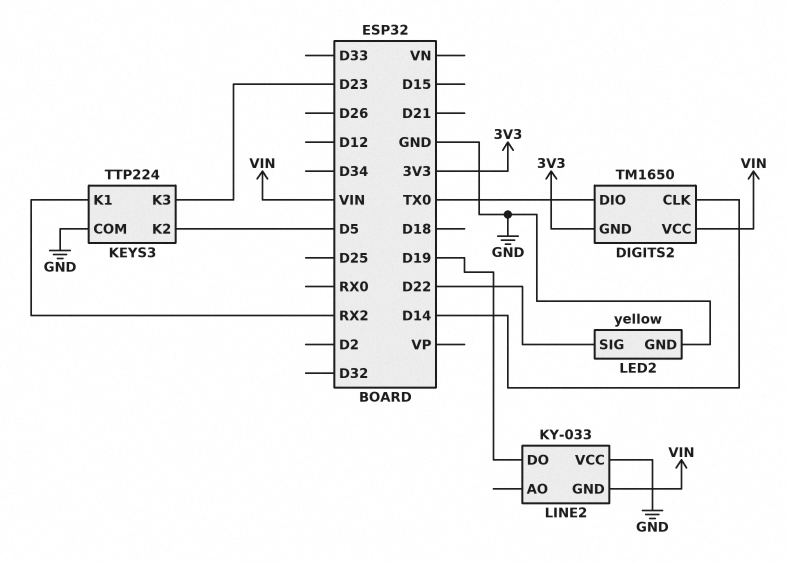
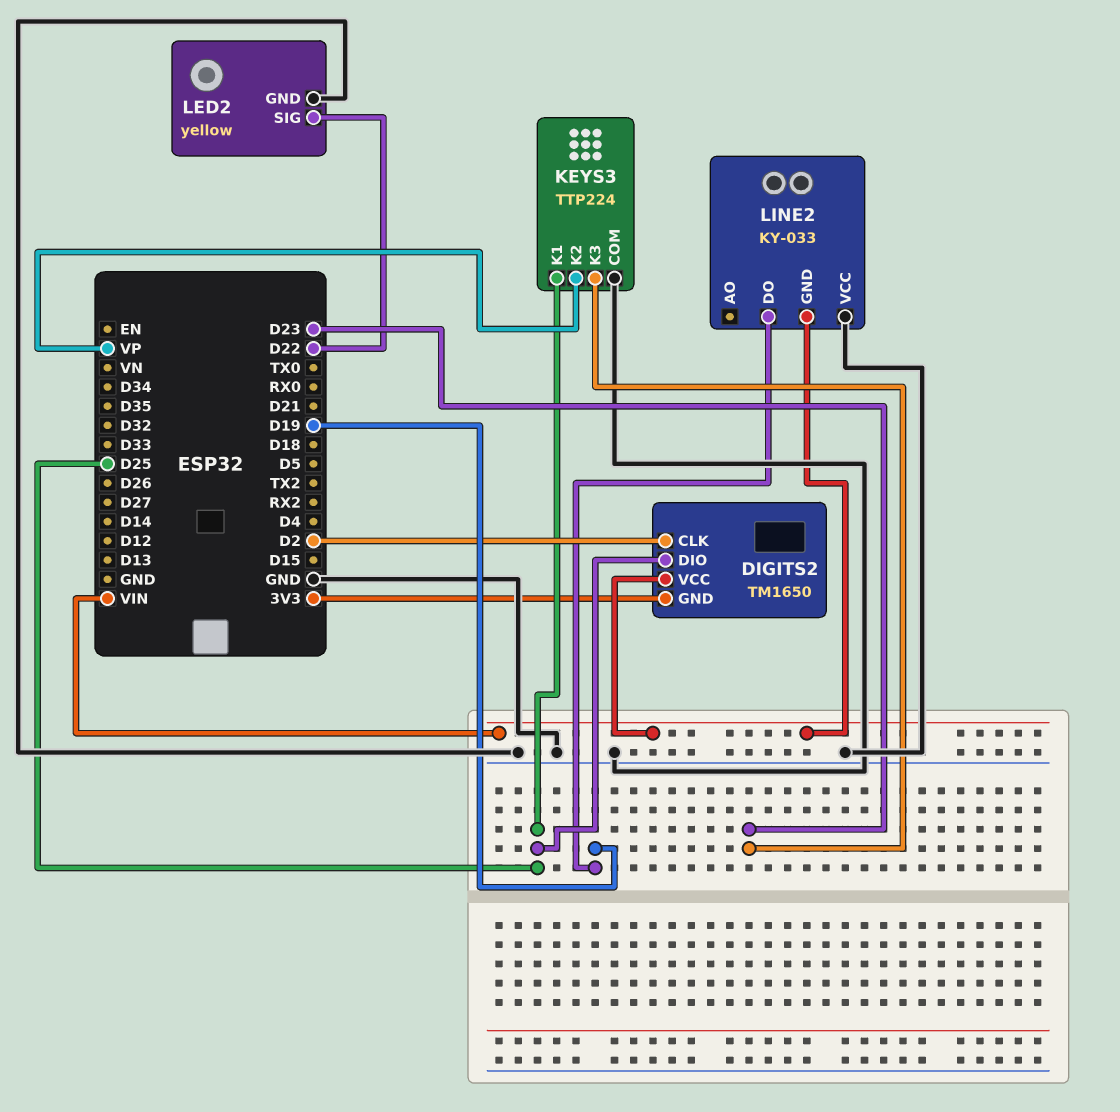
DIGITS2 pin CLK: D14 -> D2
DIGITS2 pin DIO: TX0 -> D25
KEYS3 pin K1: RX2 -> D25
KEYS3 pin K2: D5 -> VP

